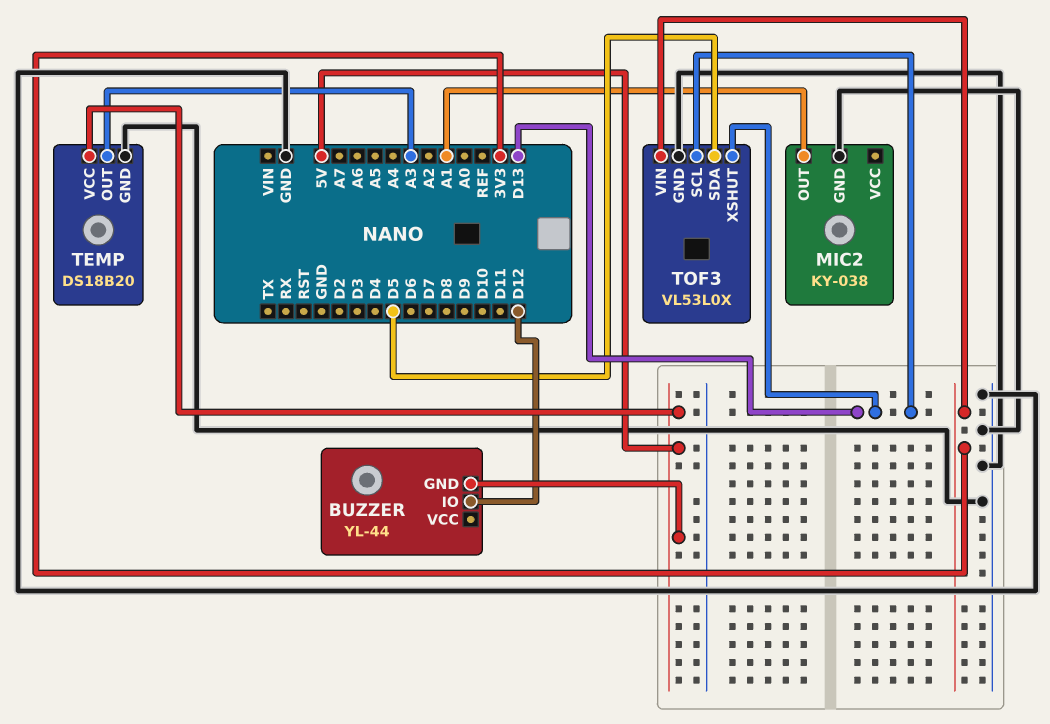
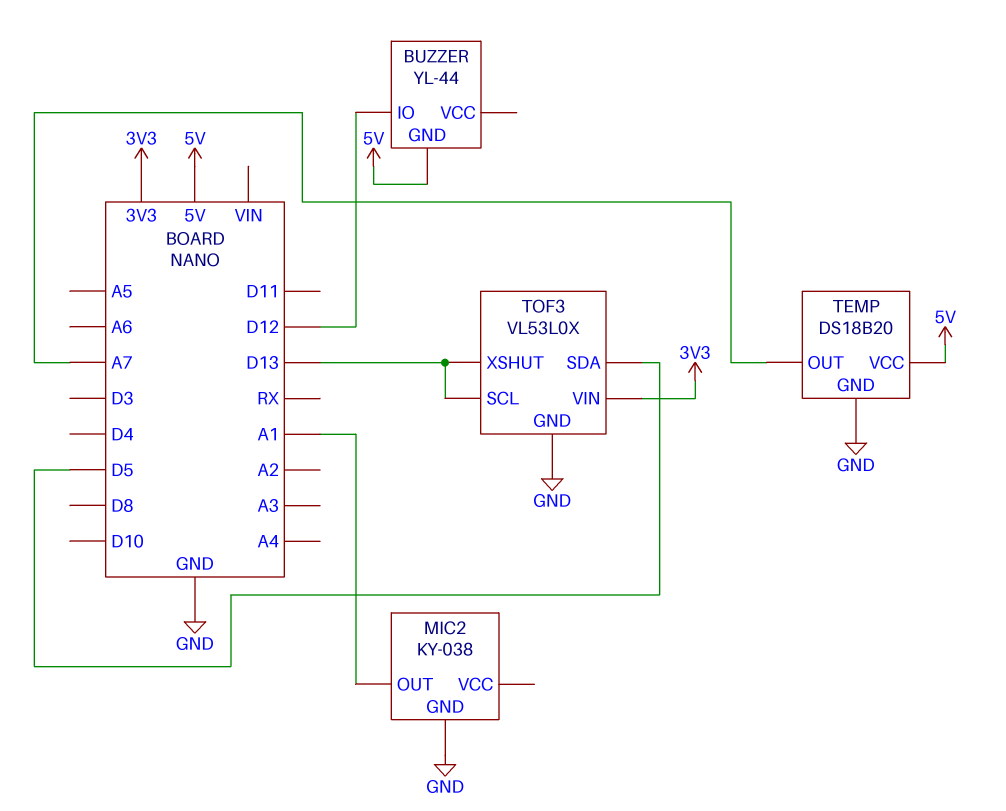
TEMP pin OUT: A3 -> A7

